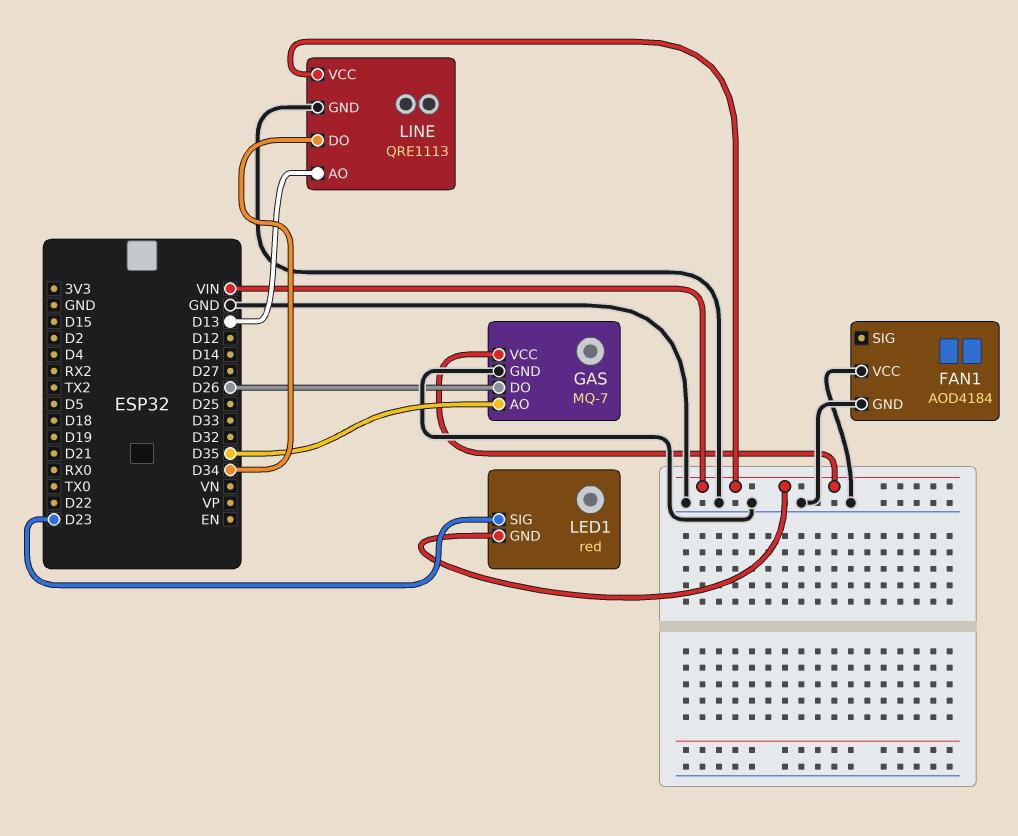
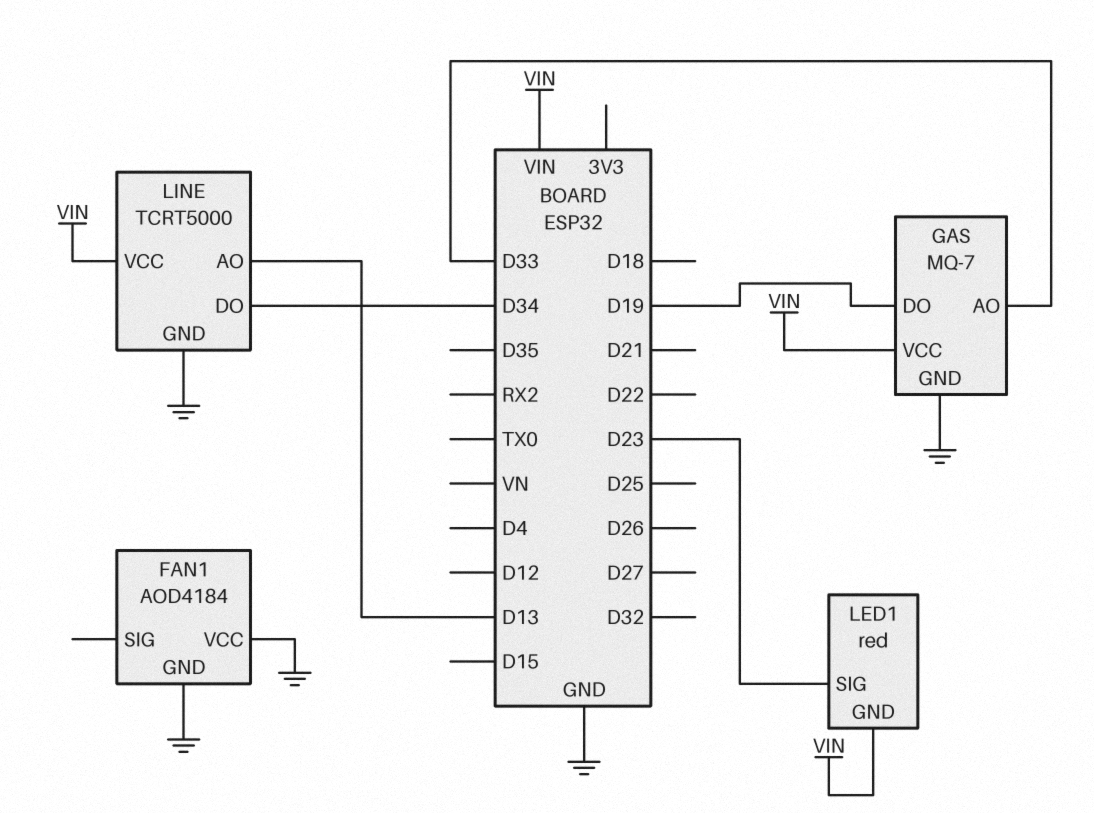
GAS pin AO: D35 -> D33
GAS pin DO: D26 -> D19
LINE: QRE1113 -> TCRT5000

